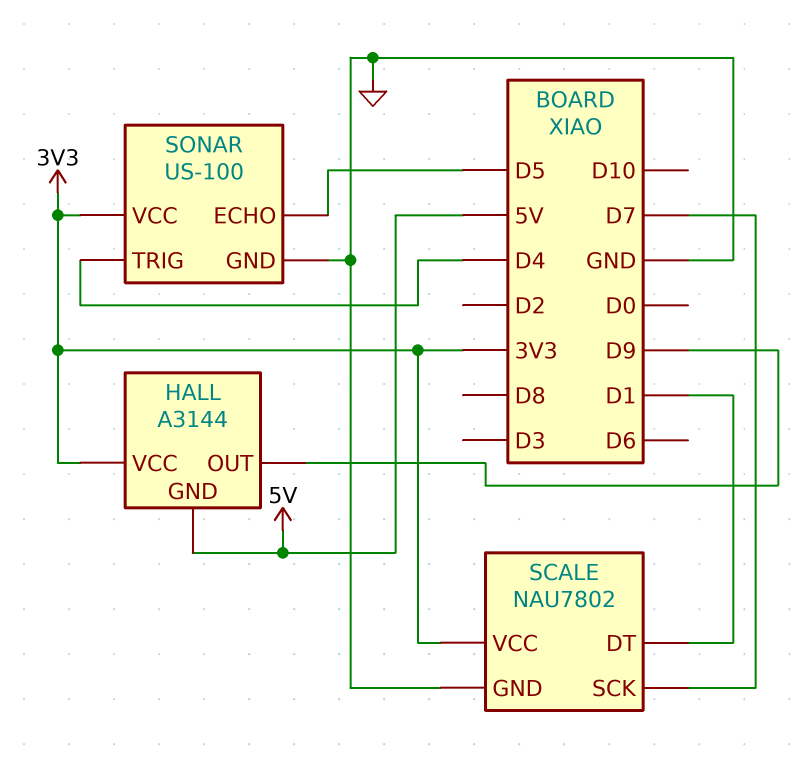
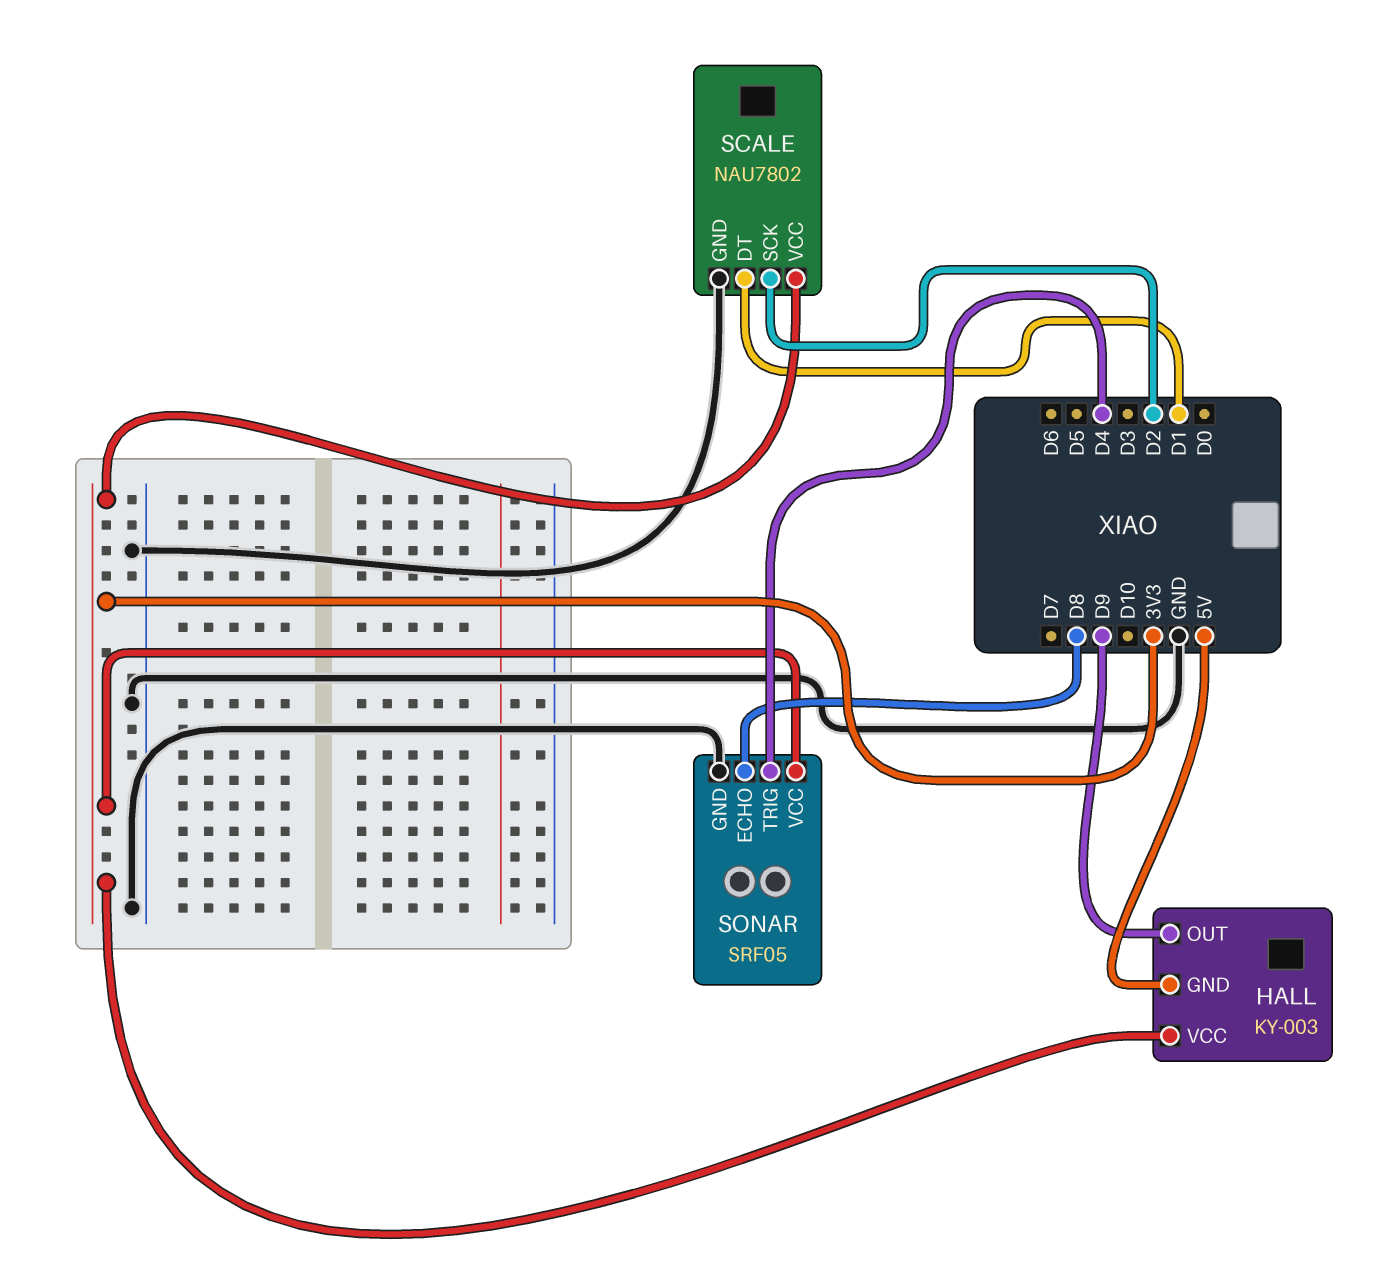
HALL: A3144 -> KY-003
SCALE pin SCK: D7 -> D2
SONAR: US-100 -> SRF05
SONAR pin ECHO: D5 -> D8

